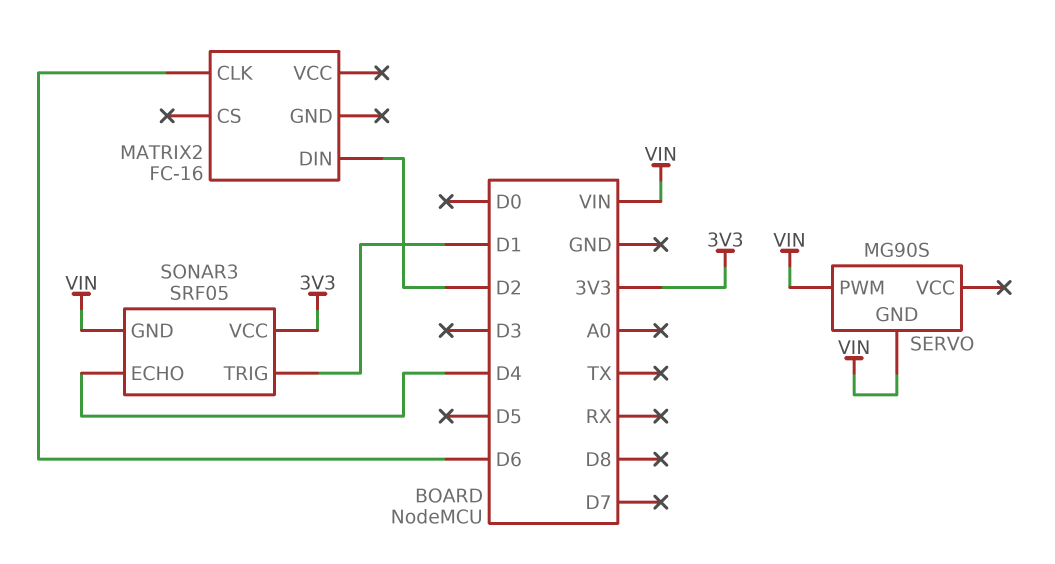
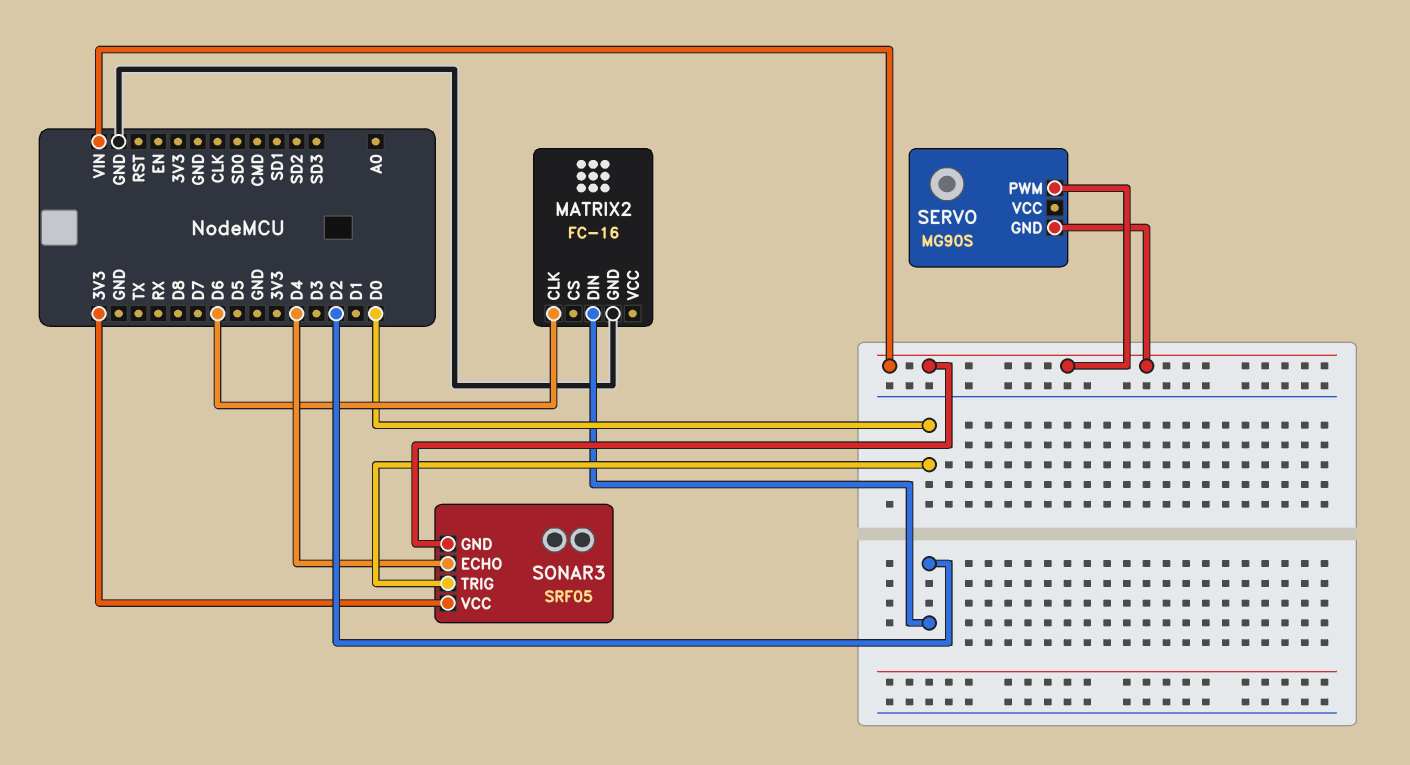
MATRIX2 pin GND: none -> GND
SONAR3 pin TRIG: D1 -> D0

